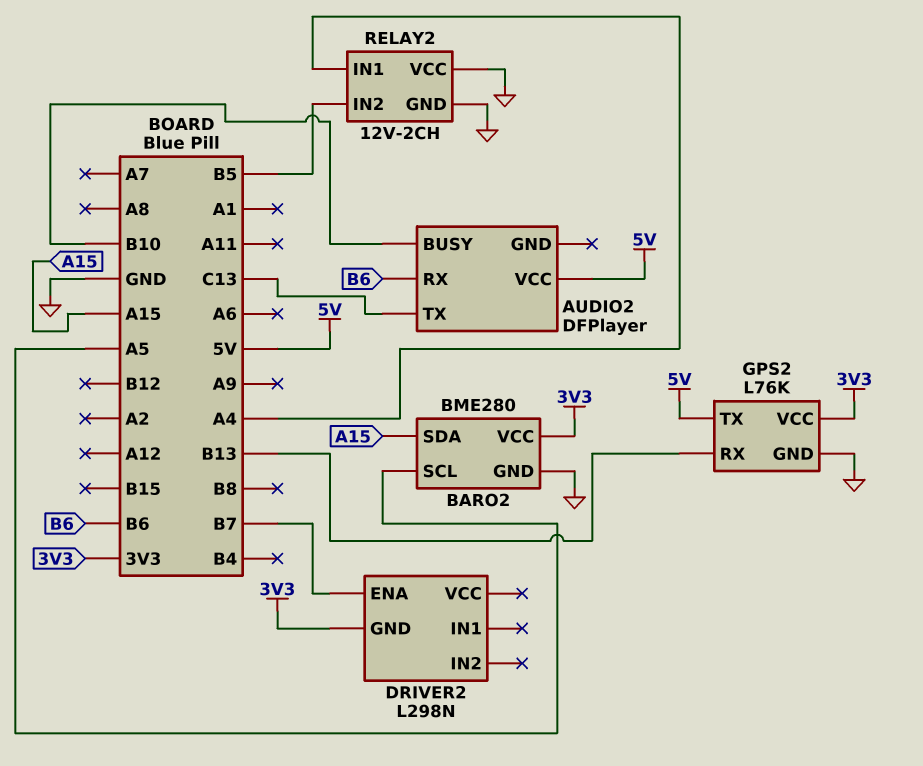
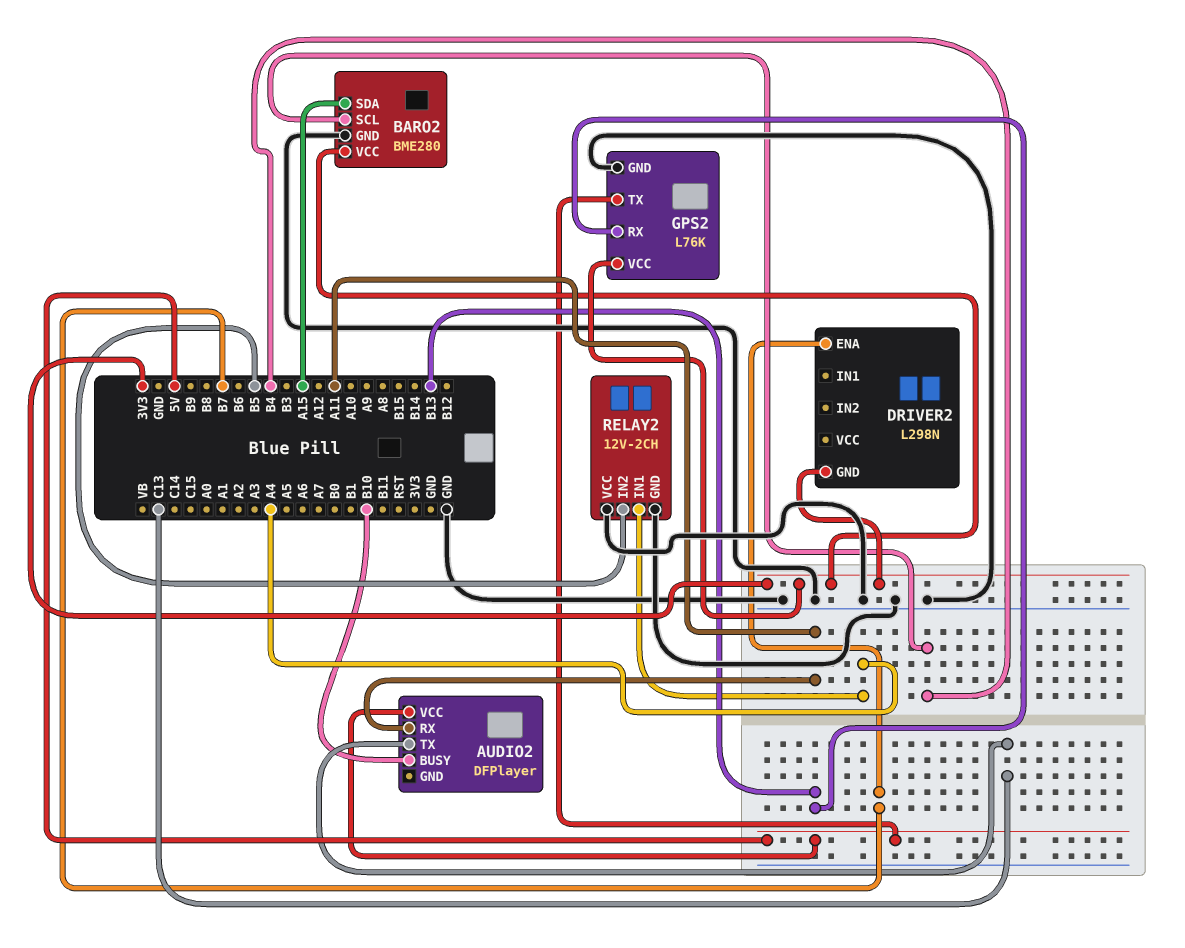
AUDIO2 pin RX: B6 -> A11
BARO2 pin SCL: A5 -> B4

